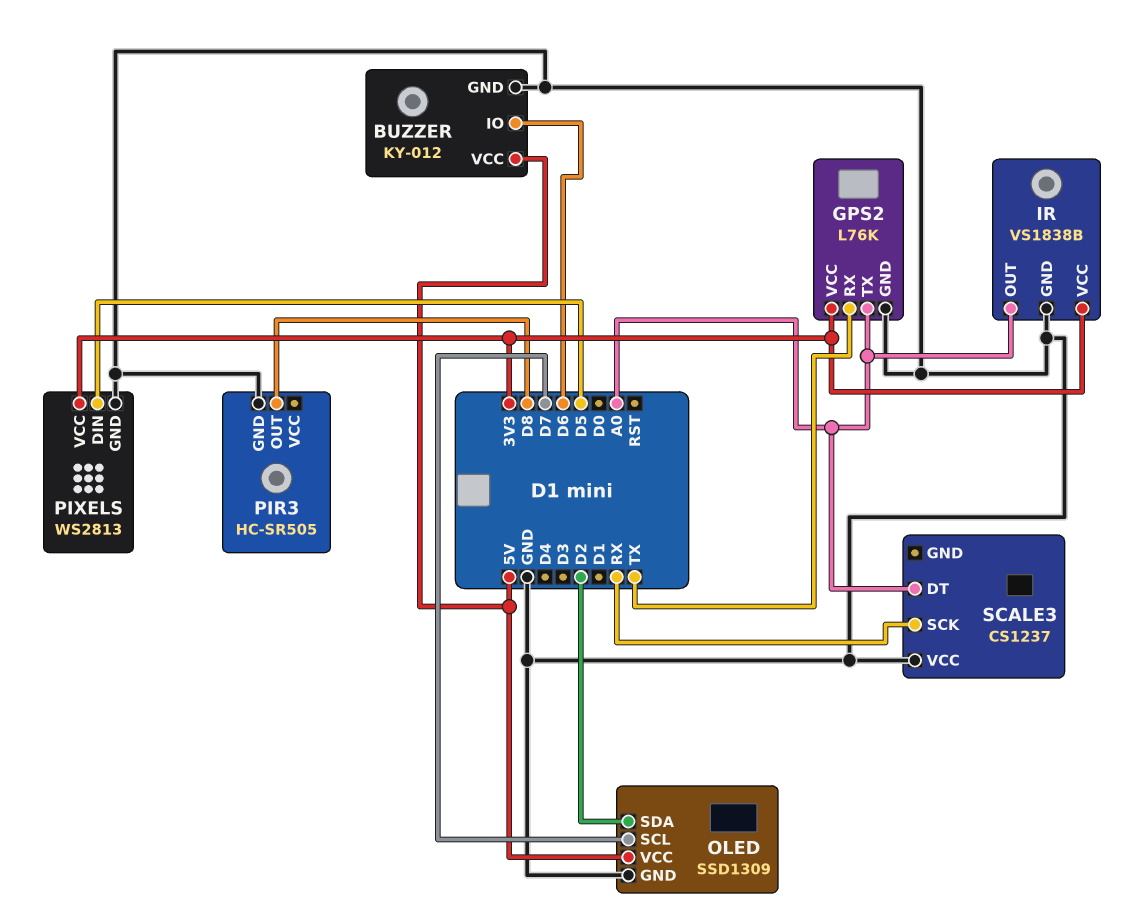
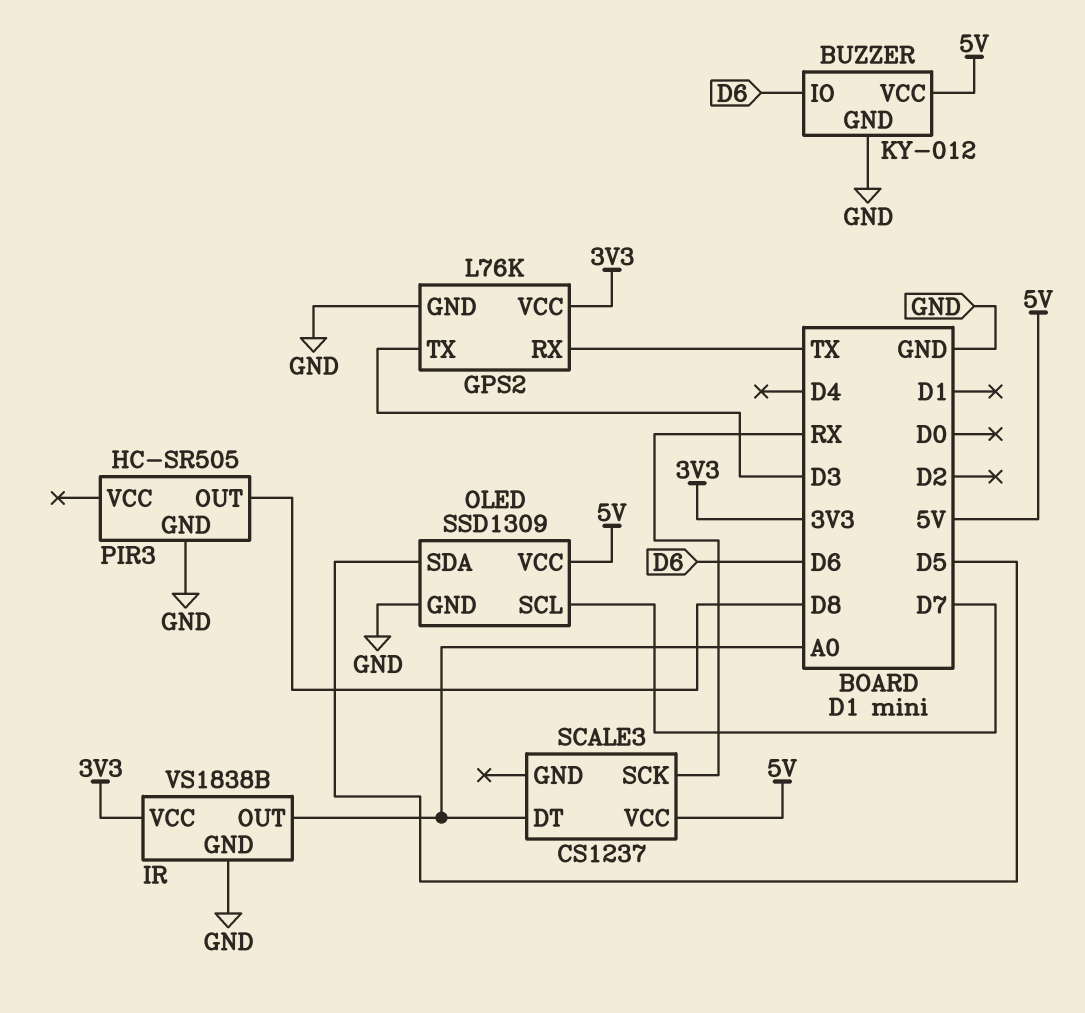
GPS2 pin TX: A0 -> D3
OLED pin SDA: D2 -> D5
PIXELS: WS2813 -> none
PIXELS pin DIN: D5 -> none
PIXELS pin GND: GND -> none
PIXELS pin VCC: 3V3 -> none
SCALE3 pin VCC: GND -> 5V

